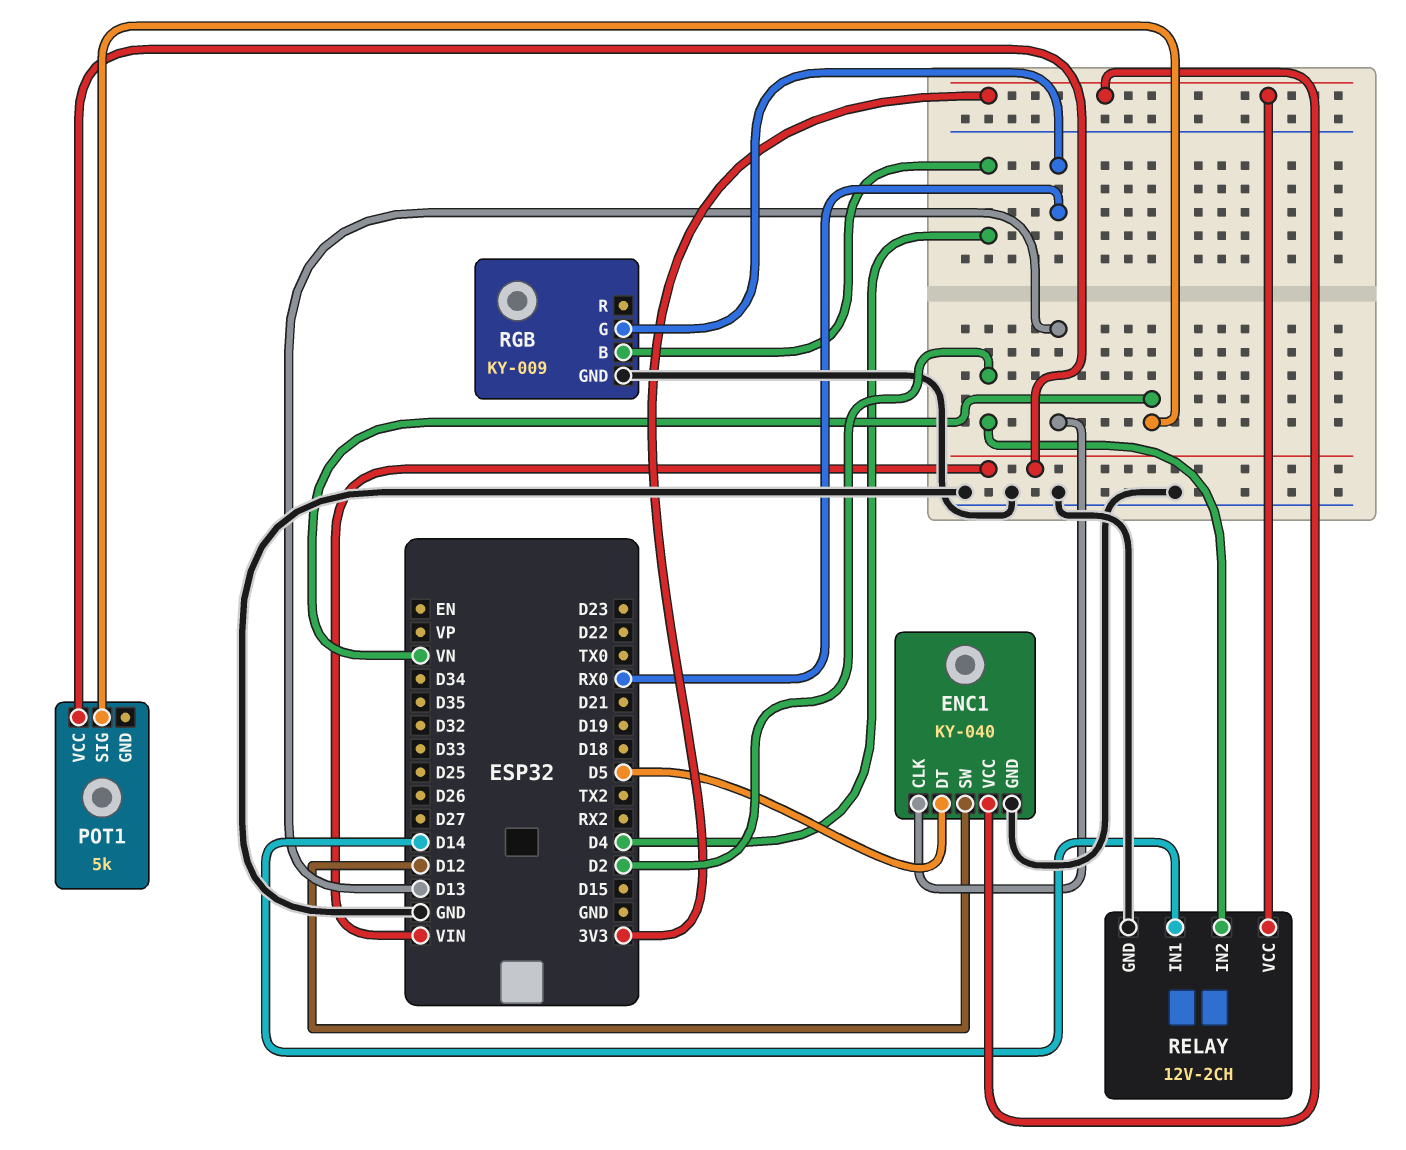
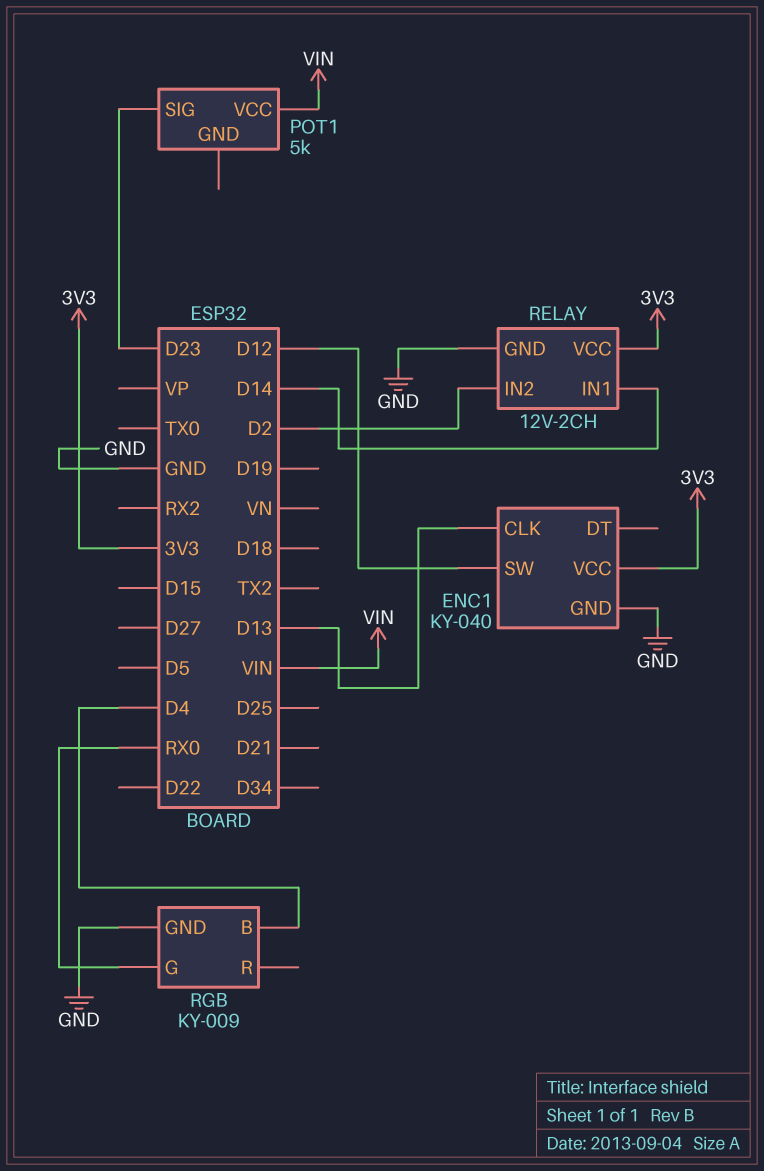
ENC1 pin DT: D5 -> none
POT1 pin SIG: VN -> D23

